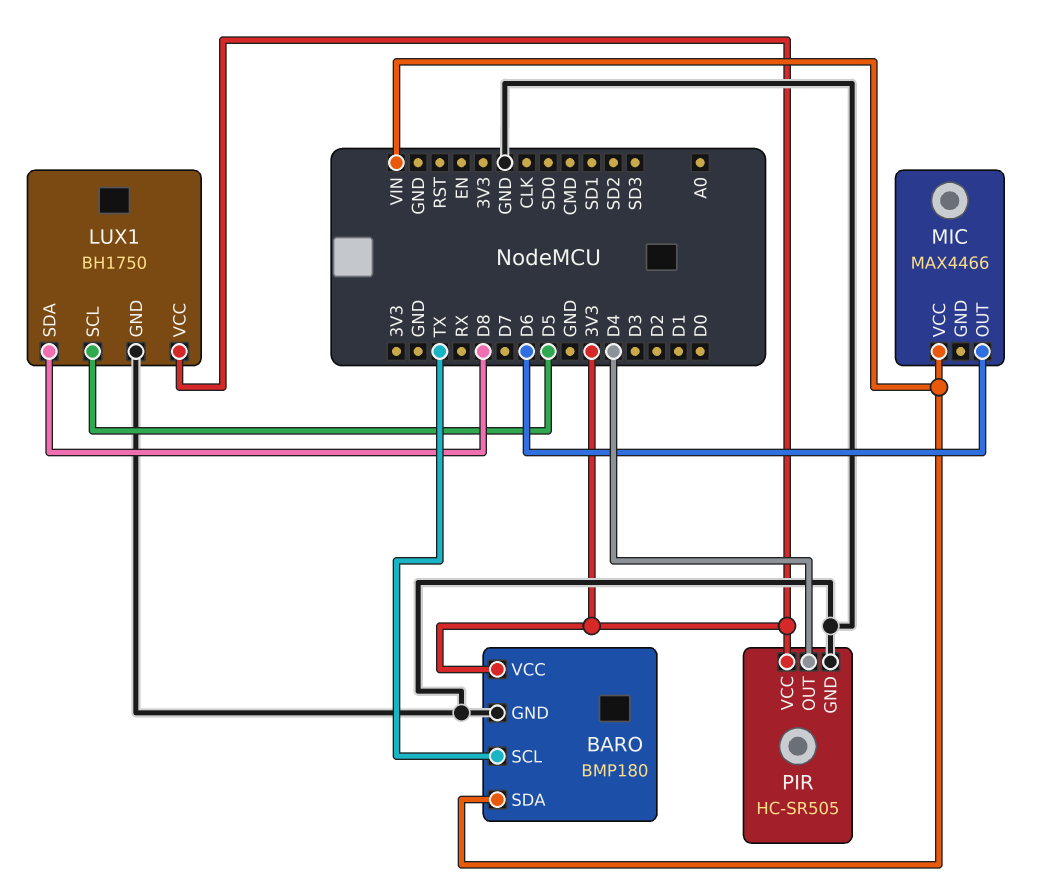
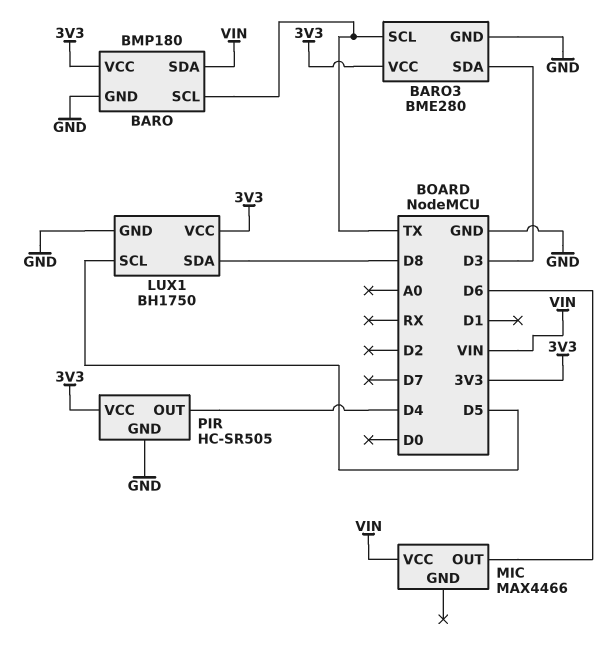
BARO3: none -> BME280
BARO3 pin GND: none -> GND
BARO3 pin SCL: none -> TX
BARO3 pin SDA: none -> D3
BARO3 pin VCC: none -> 3V3

